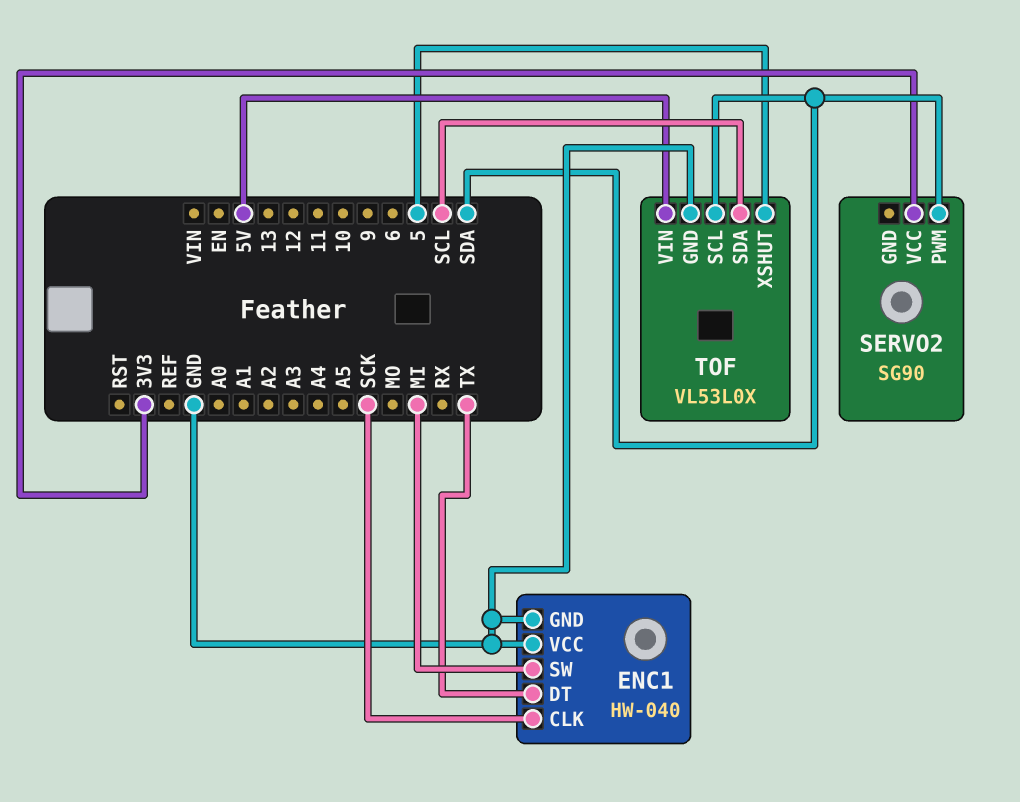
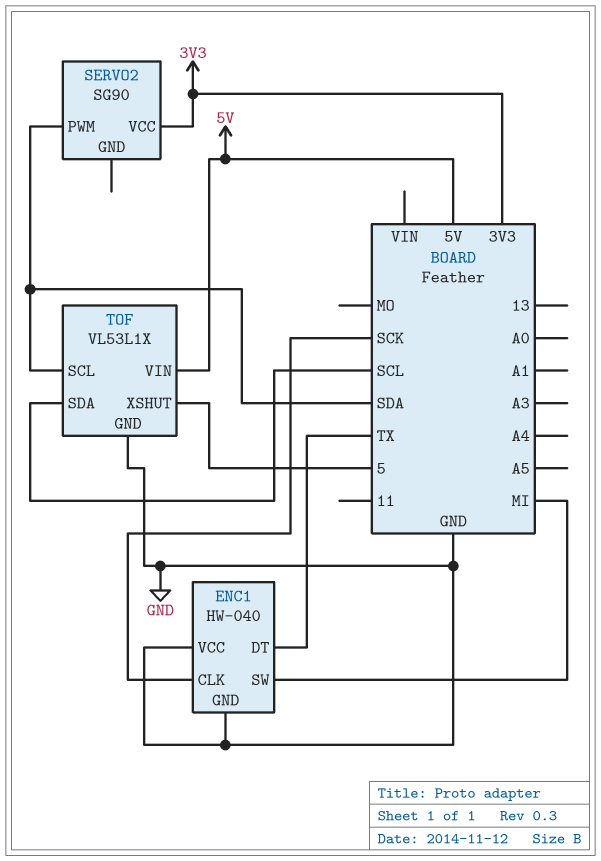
TOF: VL53L0X -> VL53L1X

